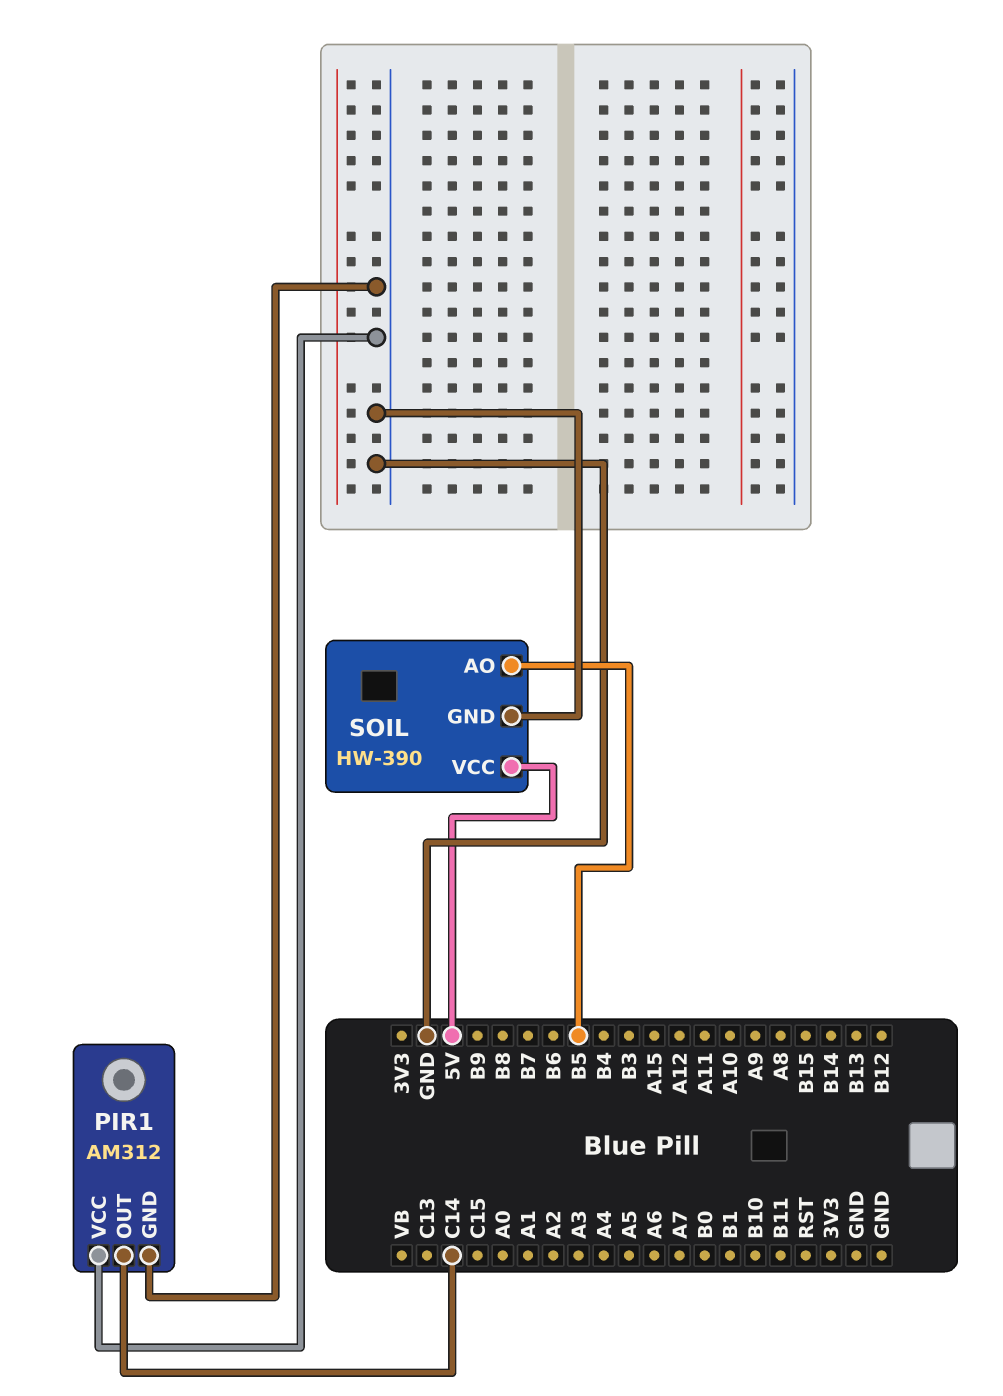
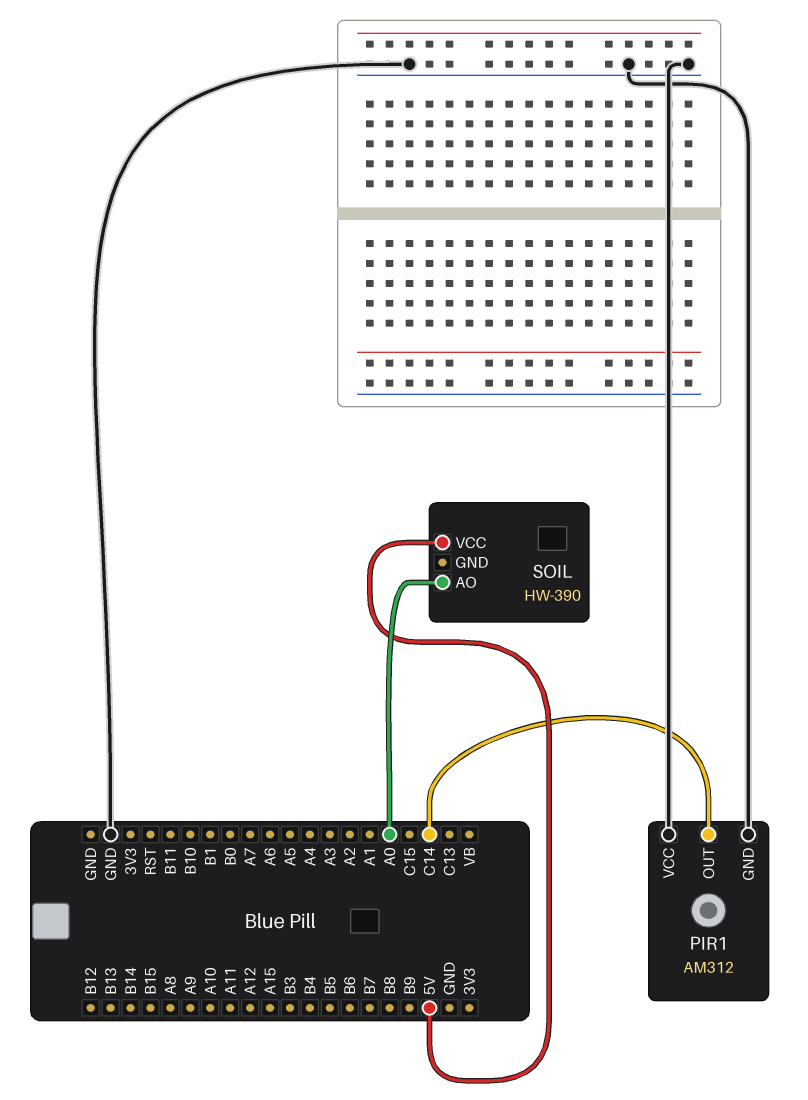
SOIL pin AO: B5 -> A0
SOIL pin GND: GND -> none

